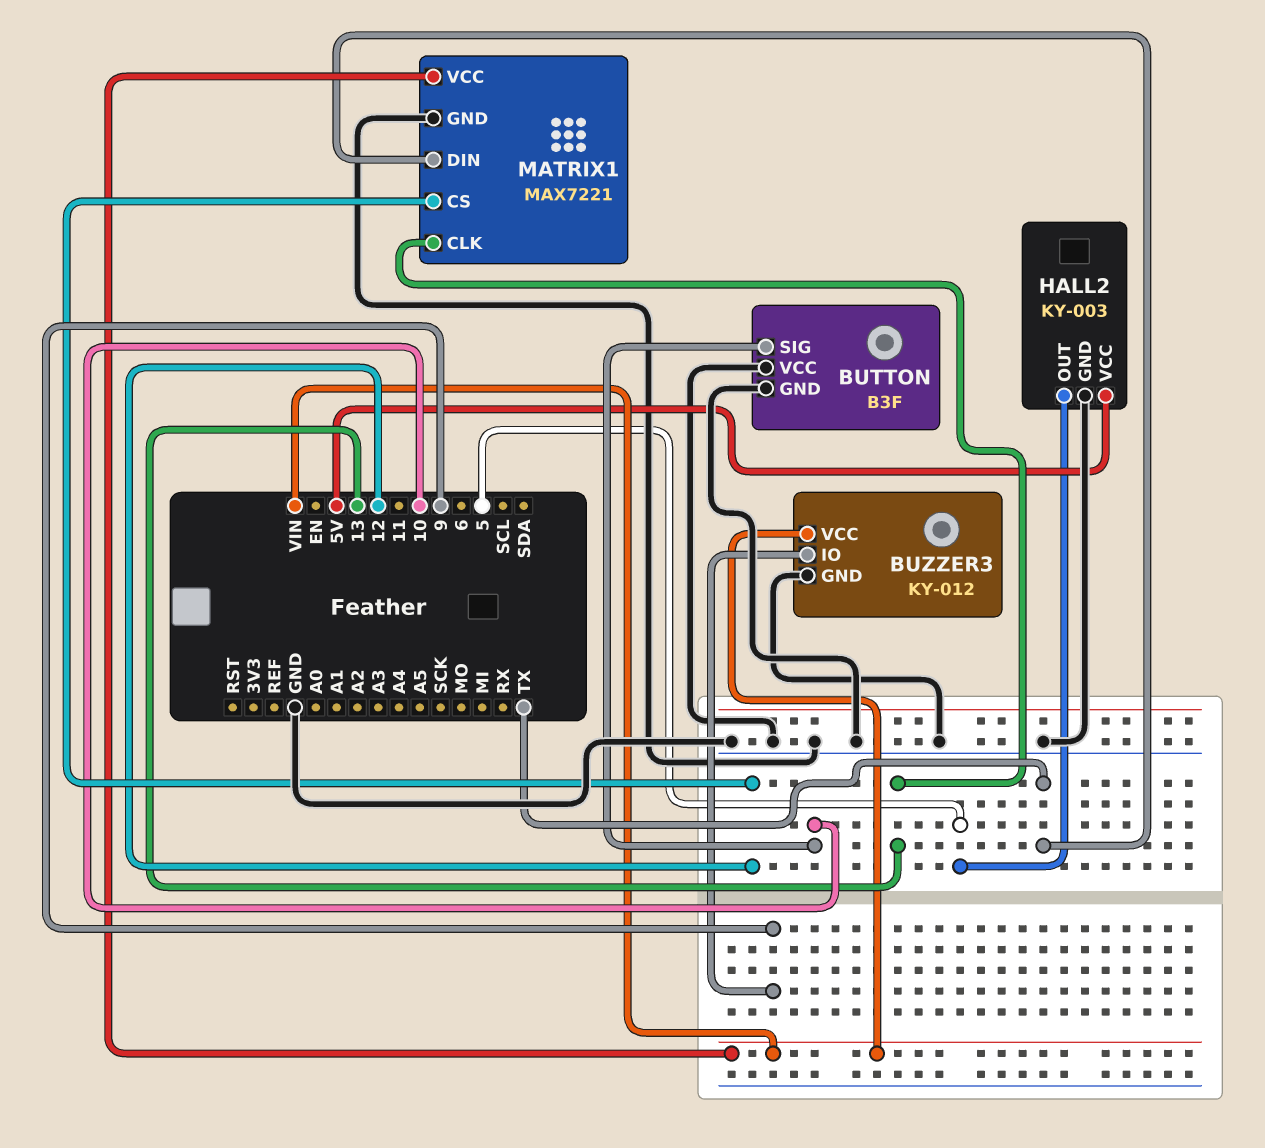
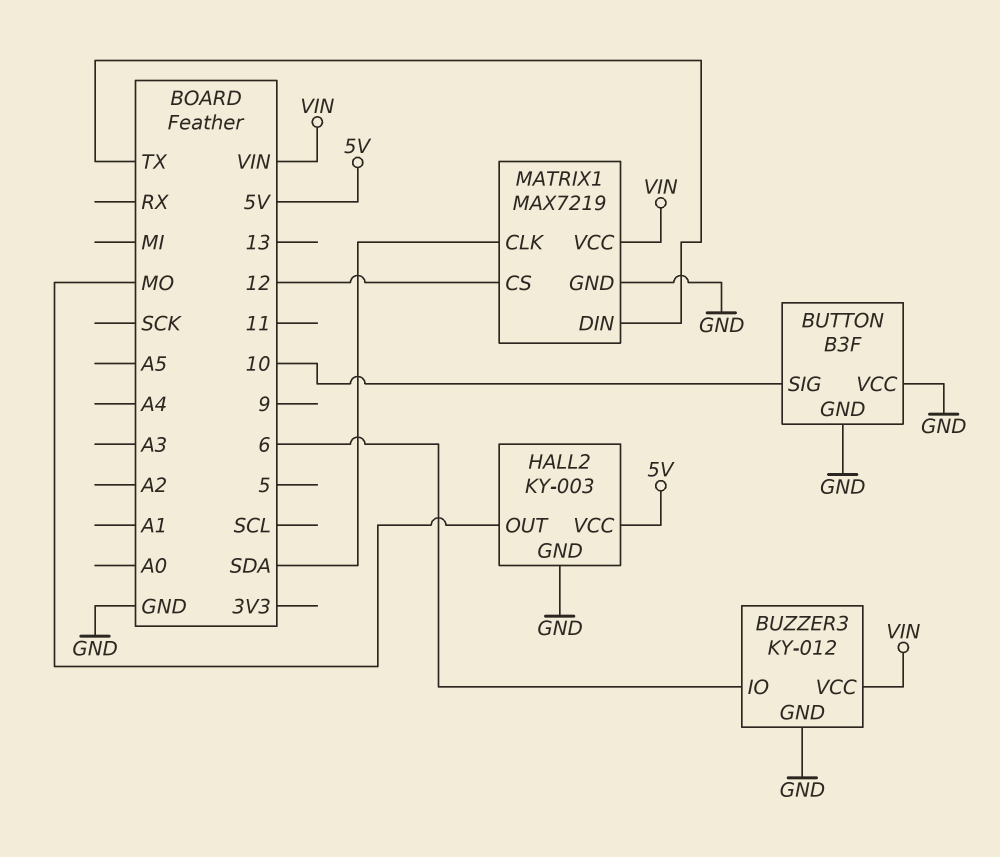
BUZZER3 pin IO: 9 -> 6
HALL2 pin OUT: 5 -> MO
MATRIX1: MAX7221 -> MAX7219
MATRIX1 pin CLK: 13 -> SDA

